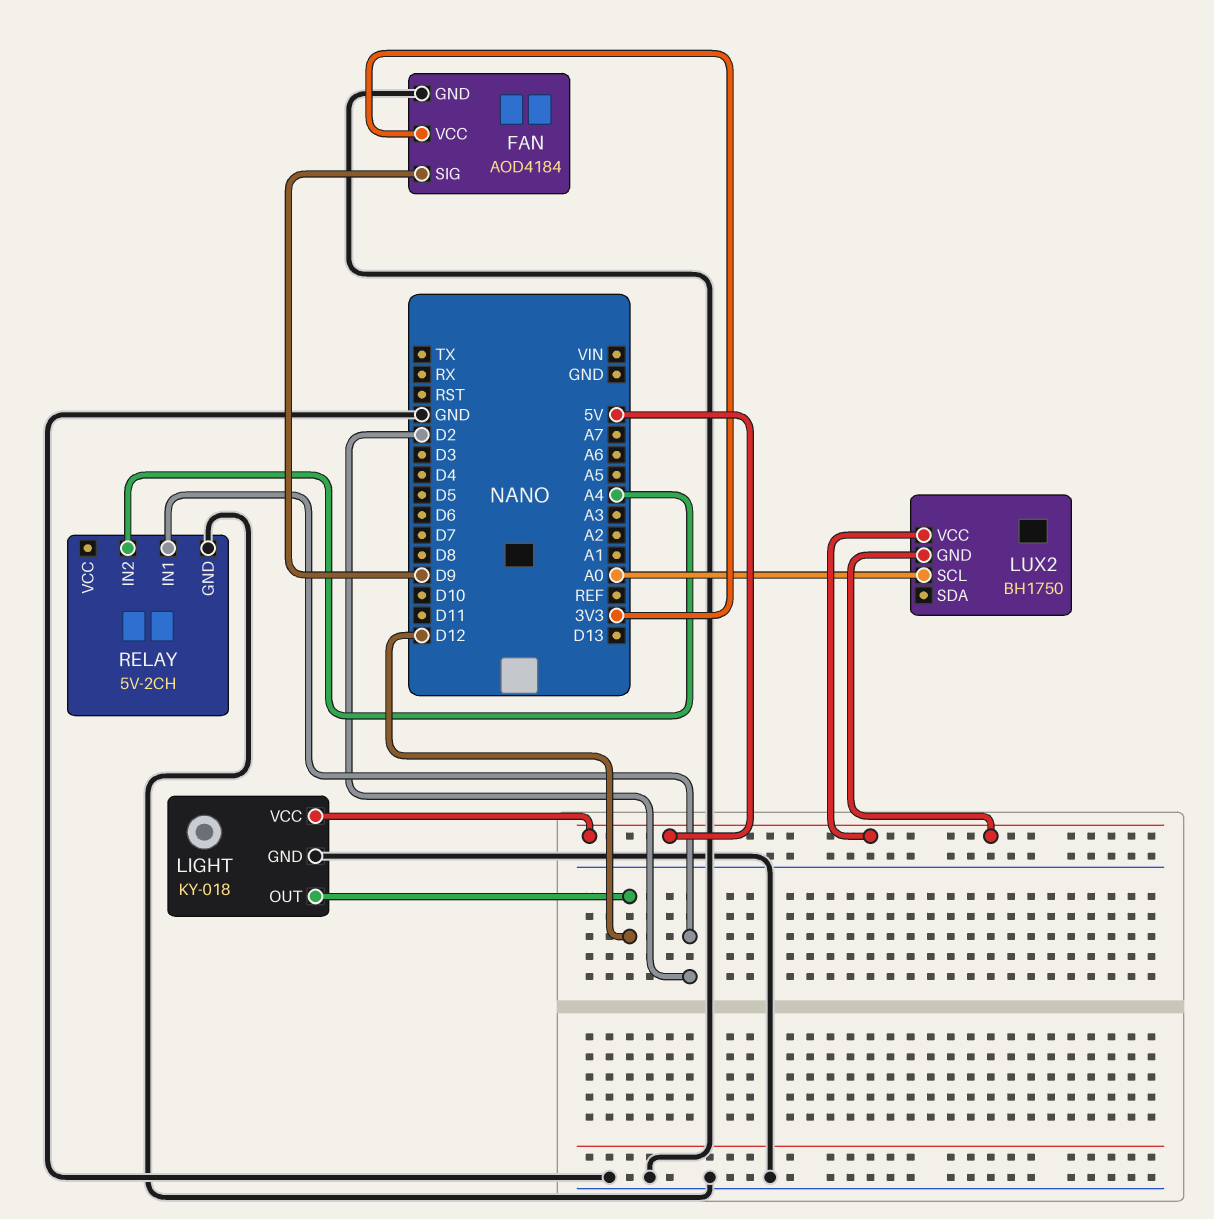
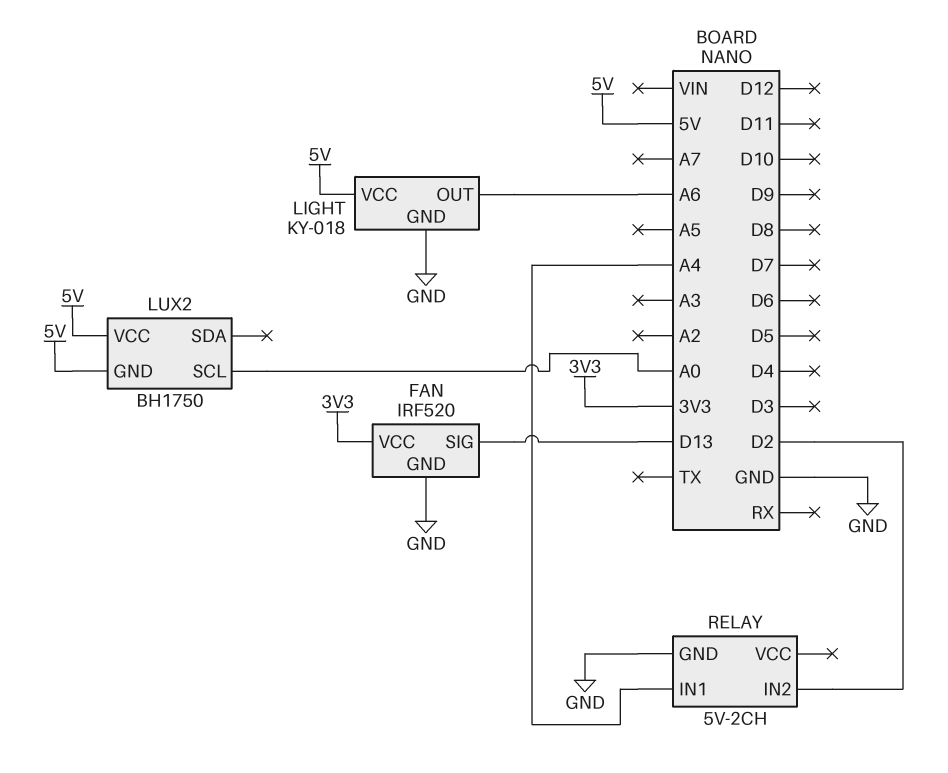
FAN: AOD4184 -> IRF520
FAN pin SIG: D9 -> D13
LIGHT pin OUT: D12 -> A6
RELAY pin IN1: D2 -> A4
RELAY pin IN2: A4 -> D2

